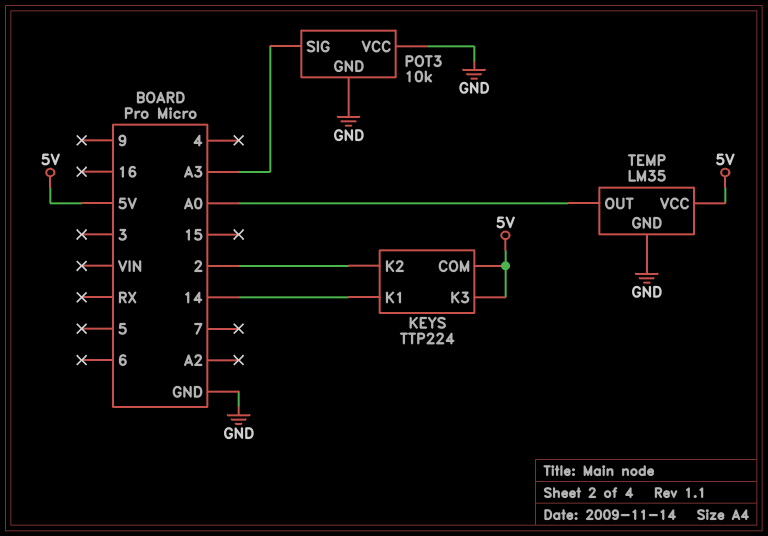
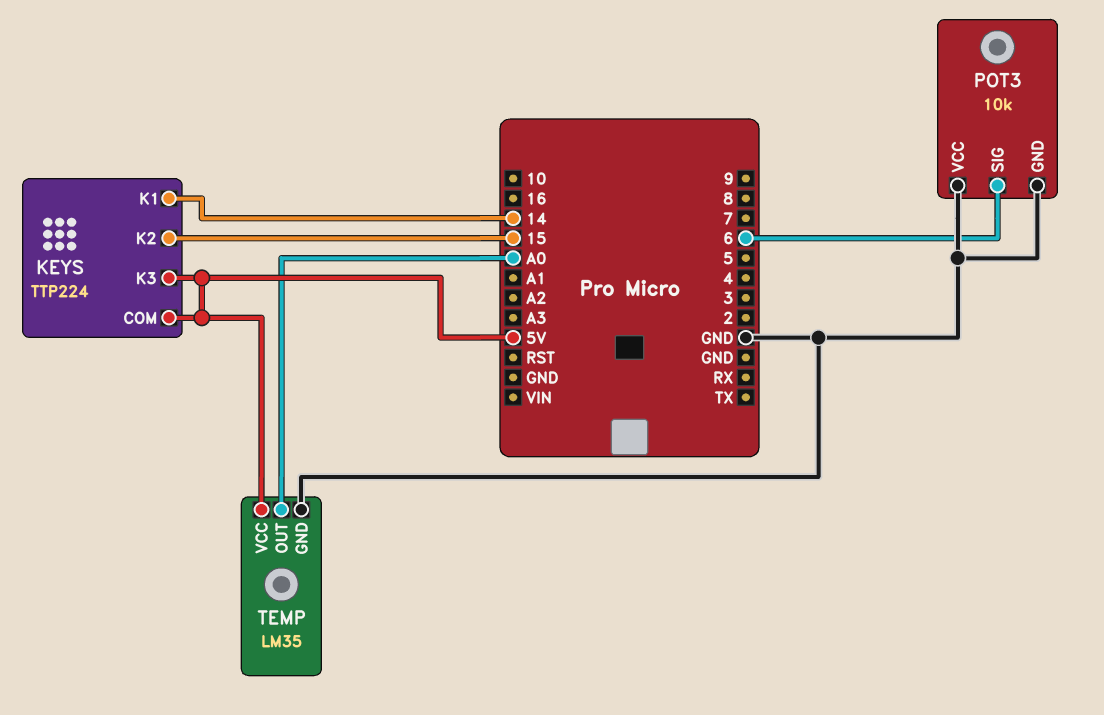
KEYS pin K2: 2 -> 15
POT3 pin SIG: A3 -> 6

